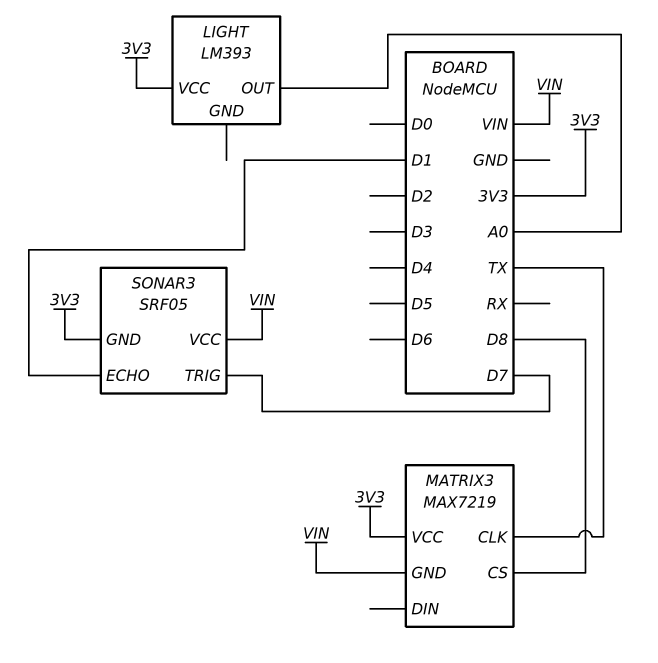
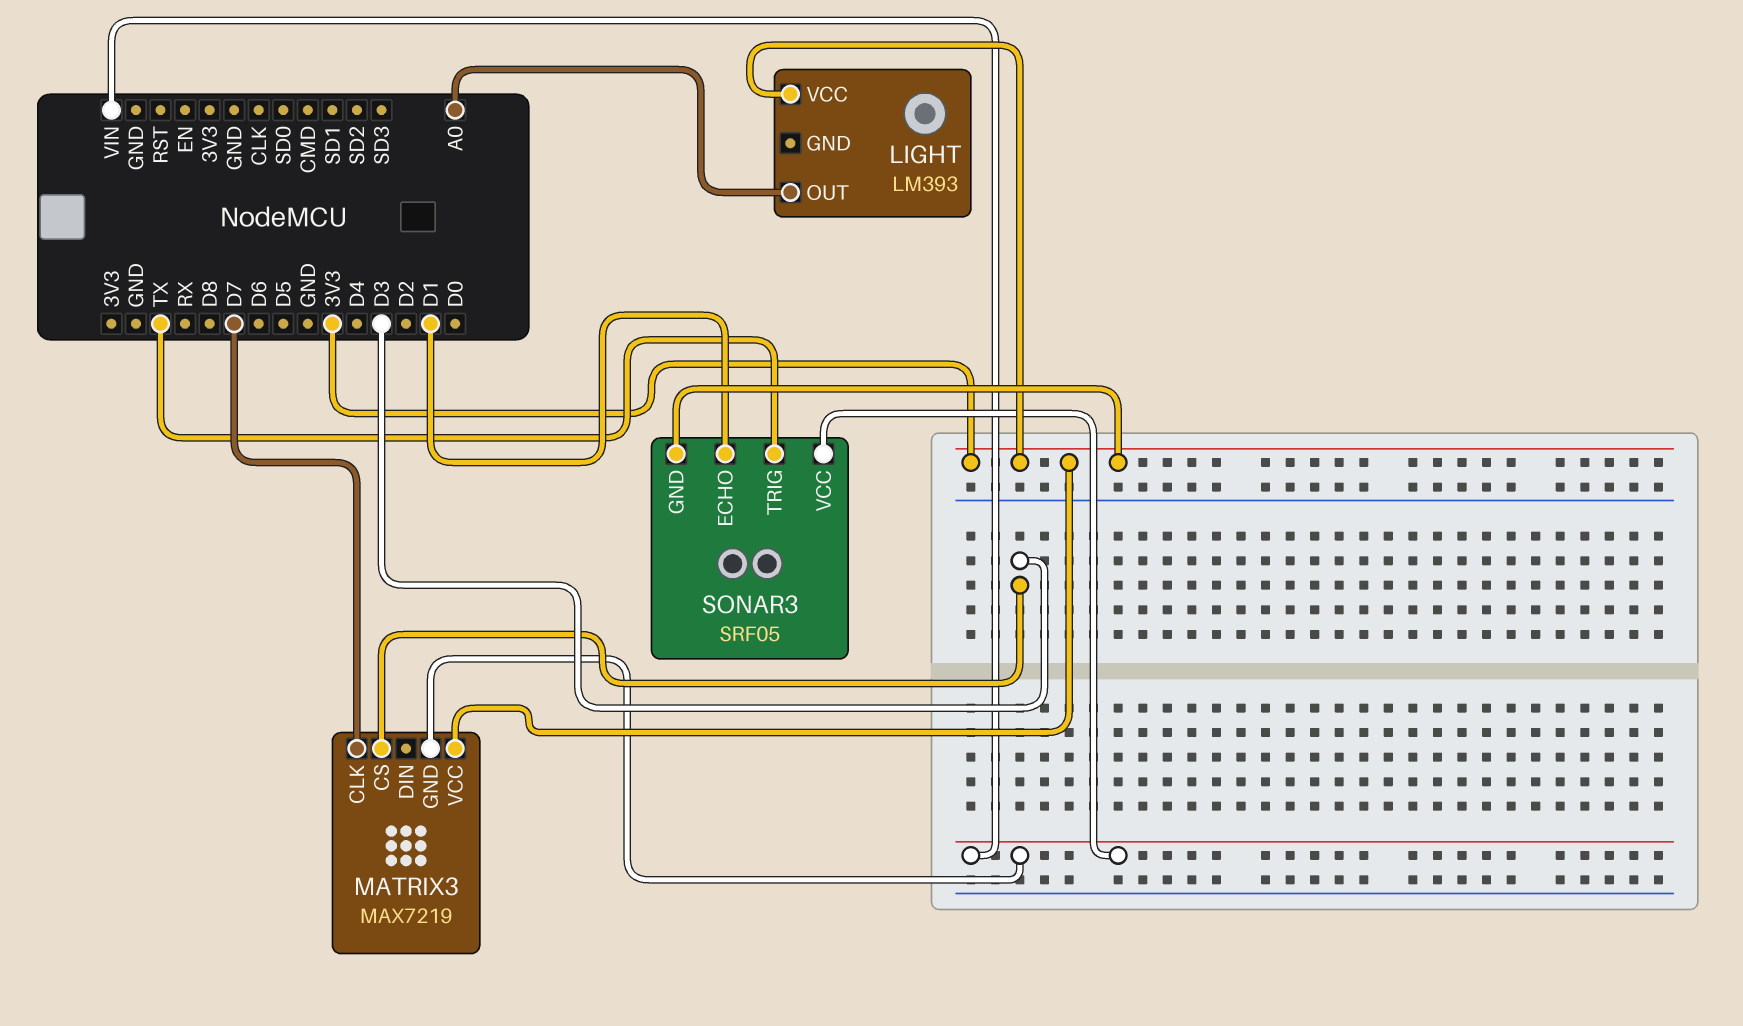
MATRIX3 pin CLK: TX -> D7
MATRIX3 pin CS: D8 -> D3
SONAR3 pin TRIG: D7 -> TX

